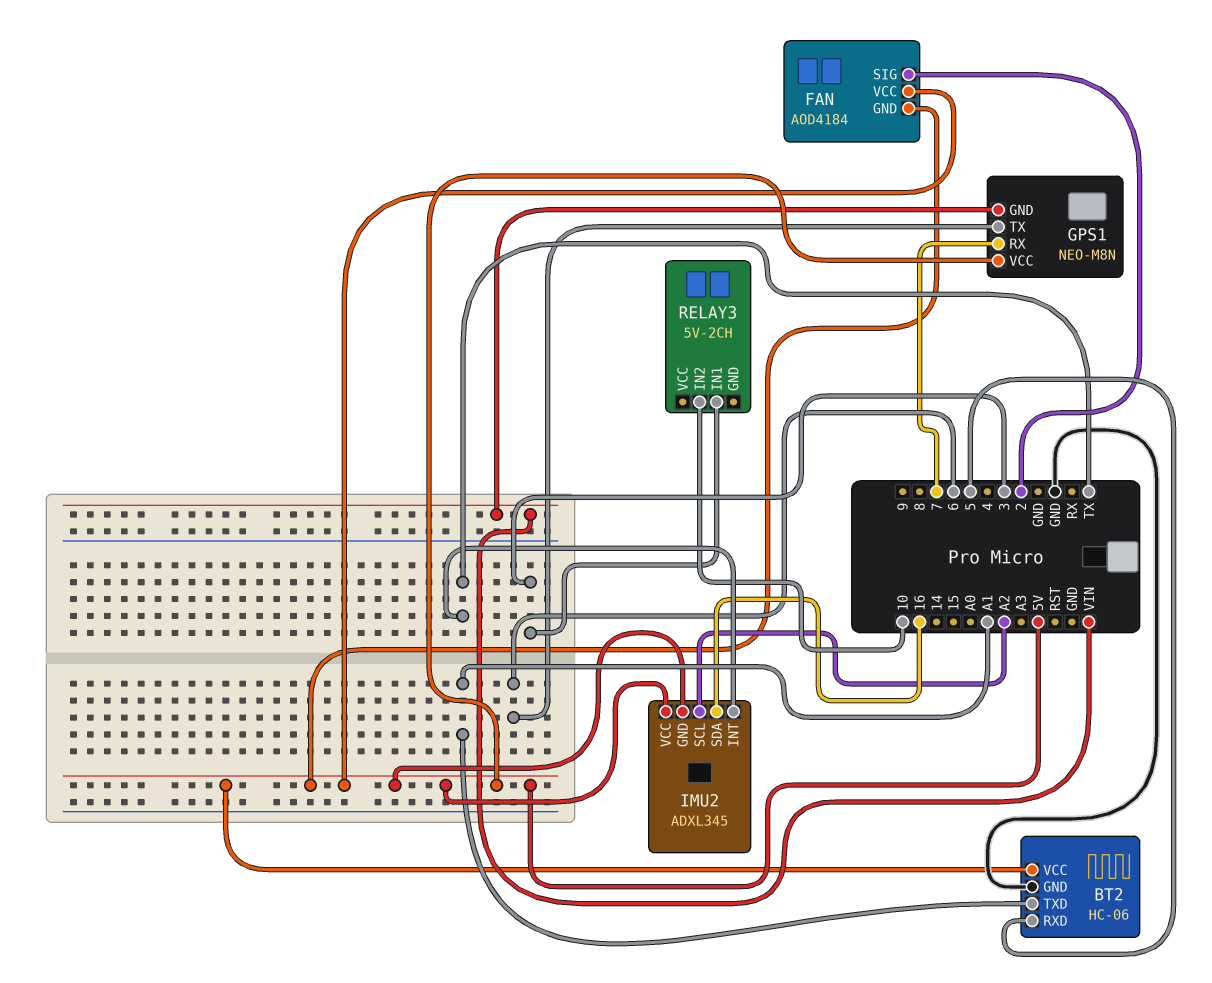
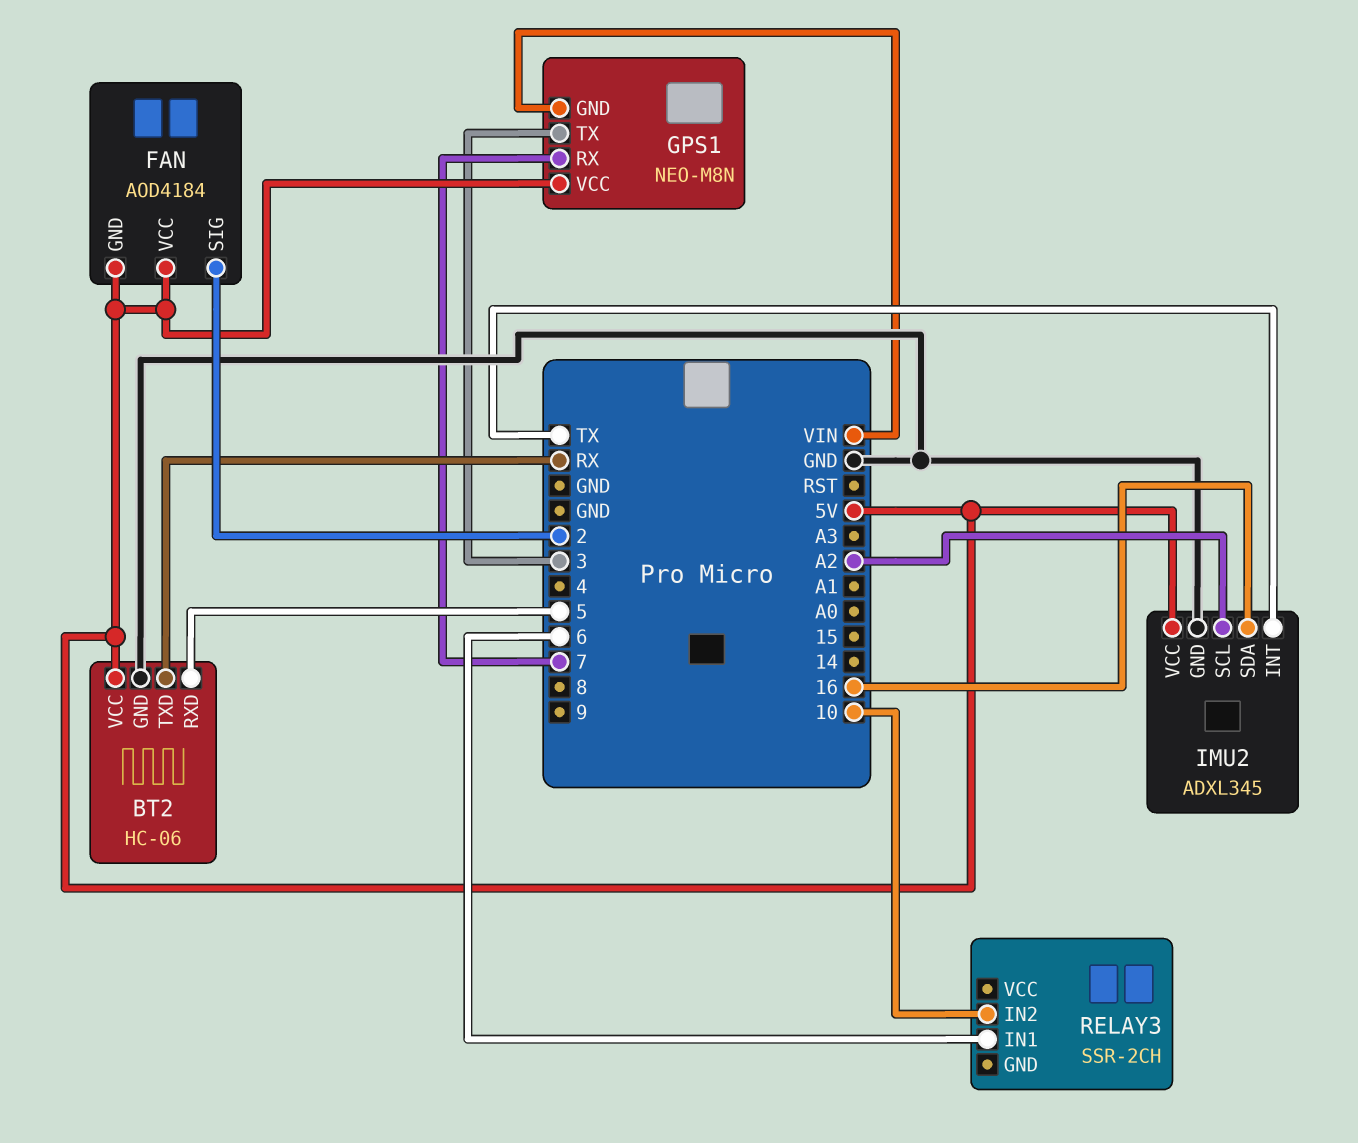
BT2 pin TXD: A1 -> RX
GPS1 pin TX: 6 -> 3
IMU2 pin GND: 5V -> GND
RELAY3: 5V-2CH -> SSR-2CH
RELAY3 pin IN1: 3 -> 6

